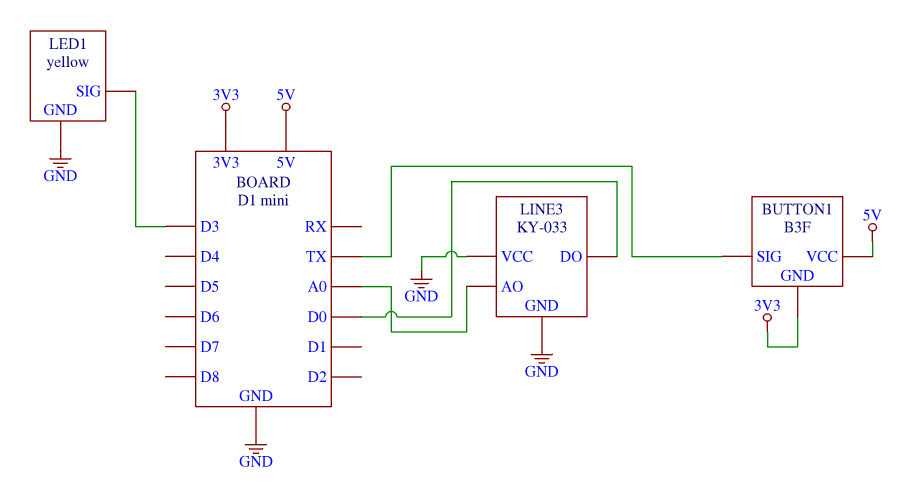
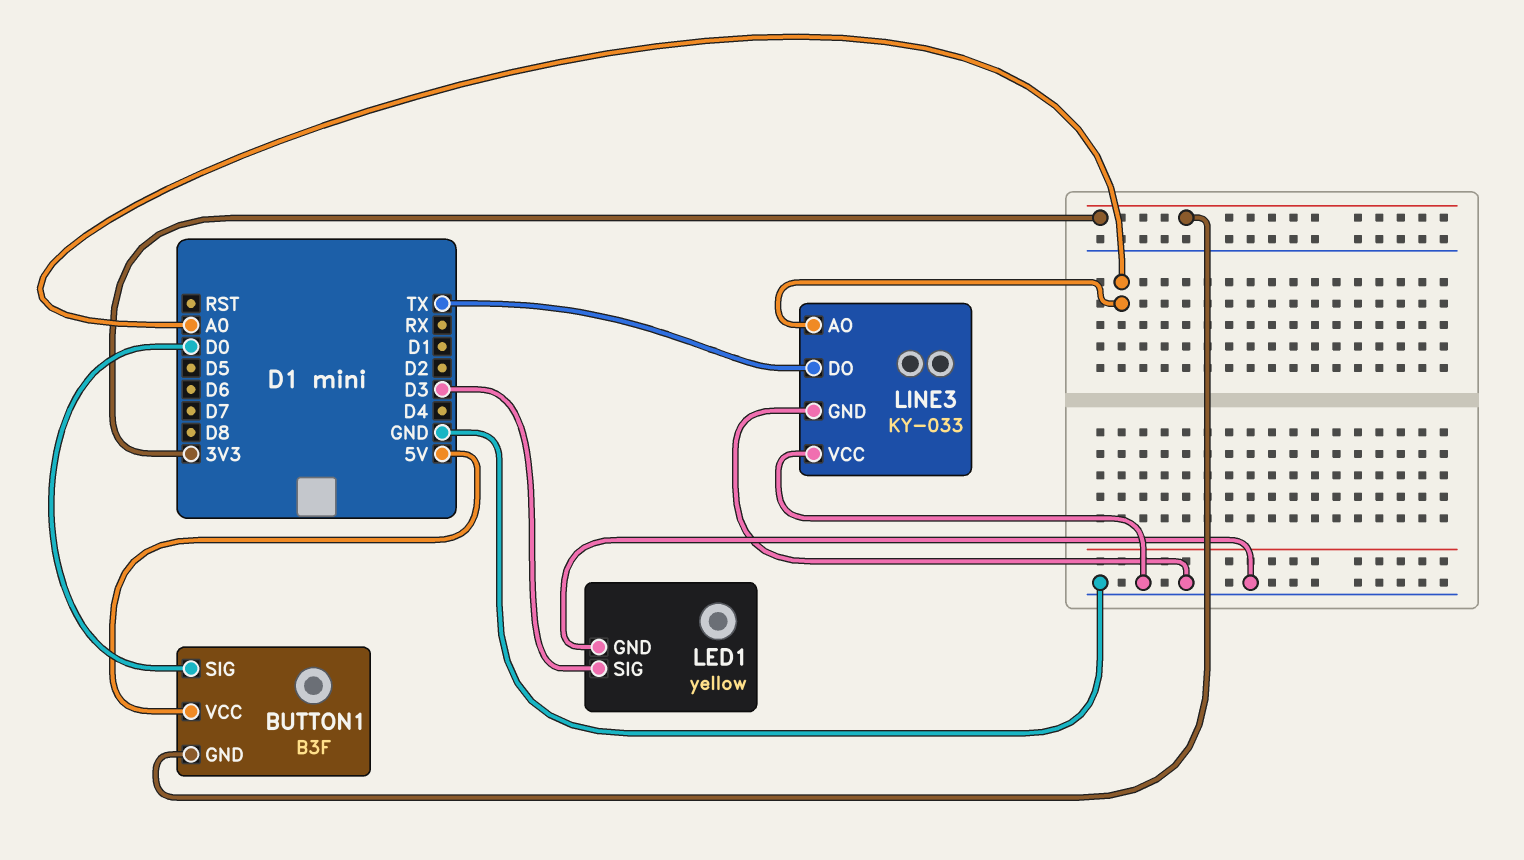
BUTTON1 pin SIG: TX -> D0
LINE3 pin DO: D0 -> TX

